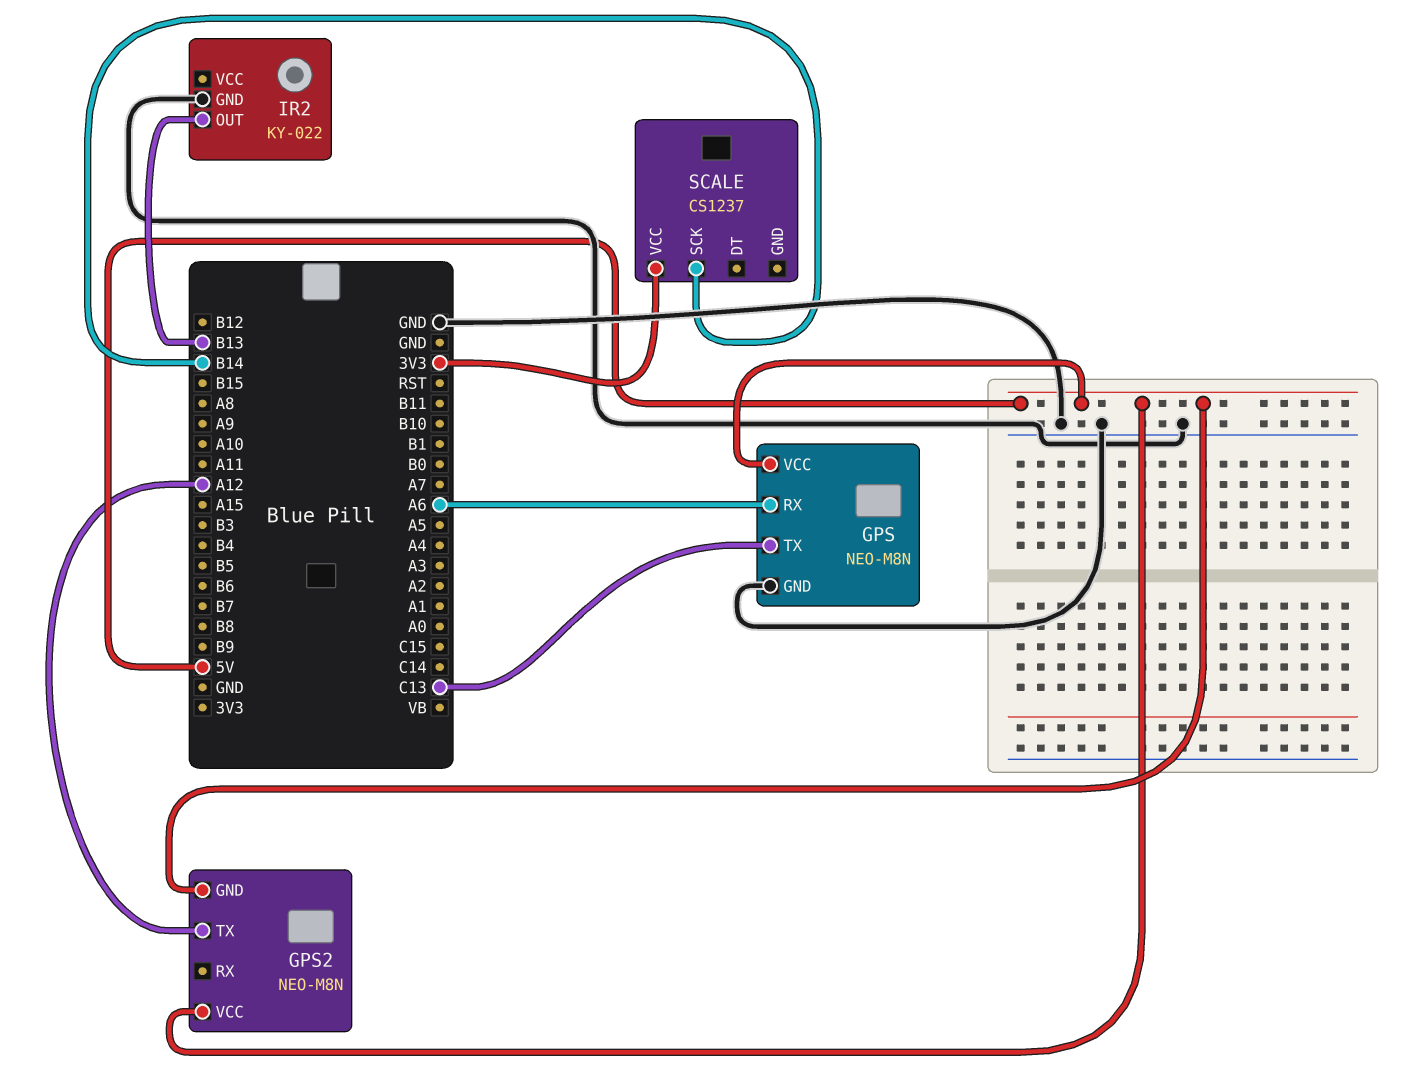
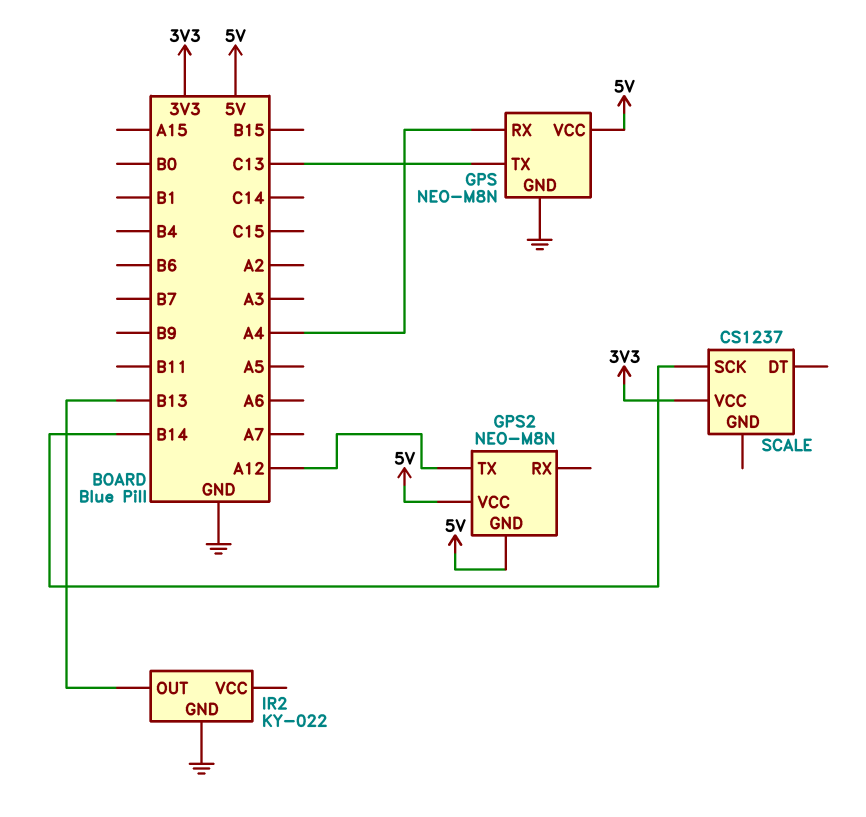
GPS pin RX: A6 -> A4

